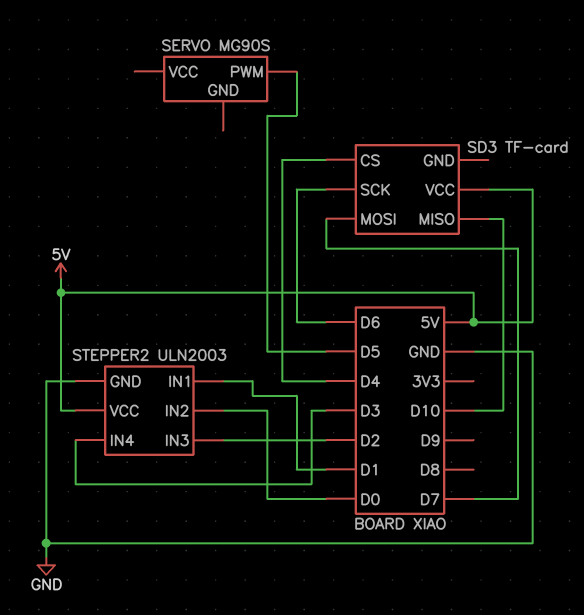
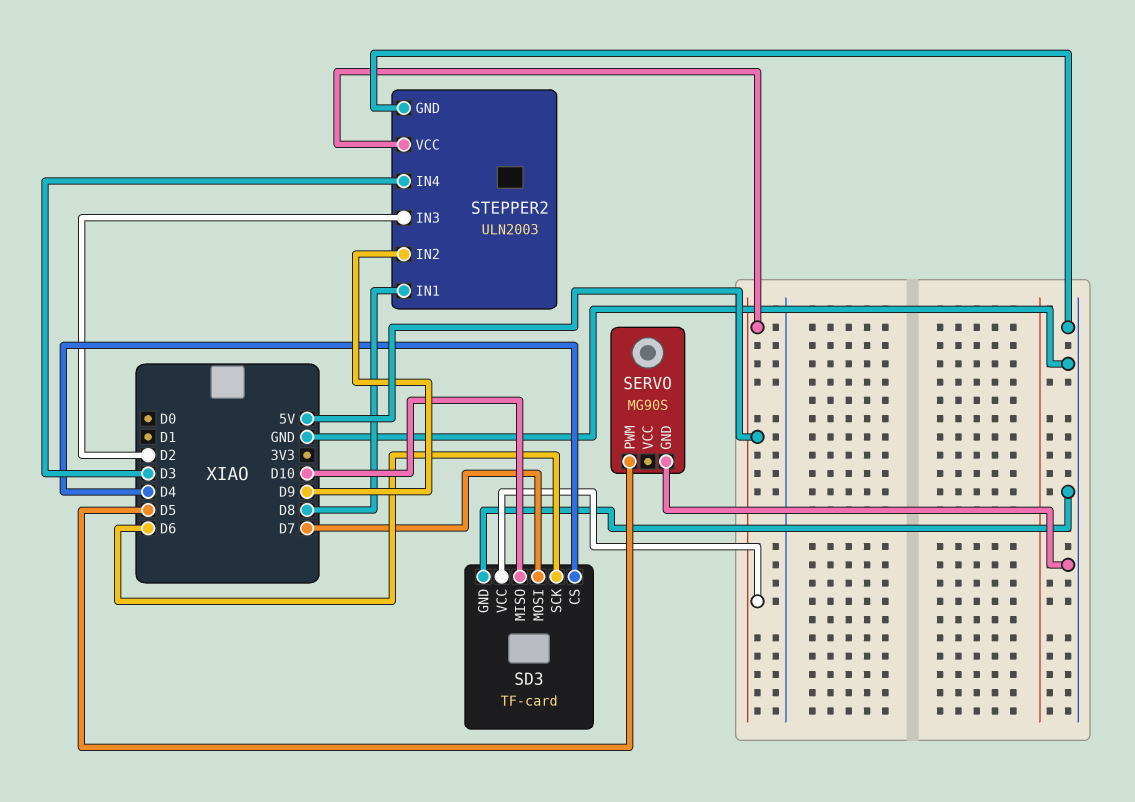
SD3 pin GND: none -> GND
SERVO pin GND: none -> GND
STEPPER2 pin IN1: D1 -> D8
STEPPER2 pin IN2: D0 -> D9

